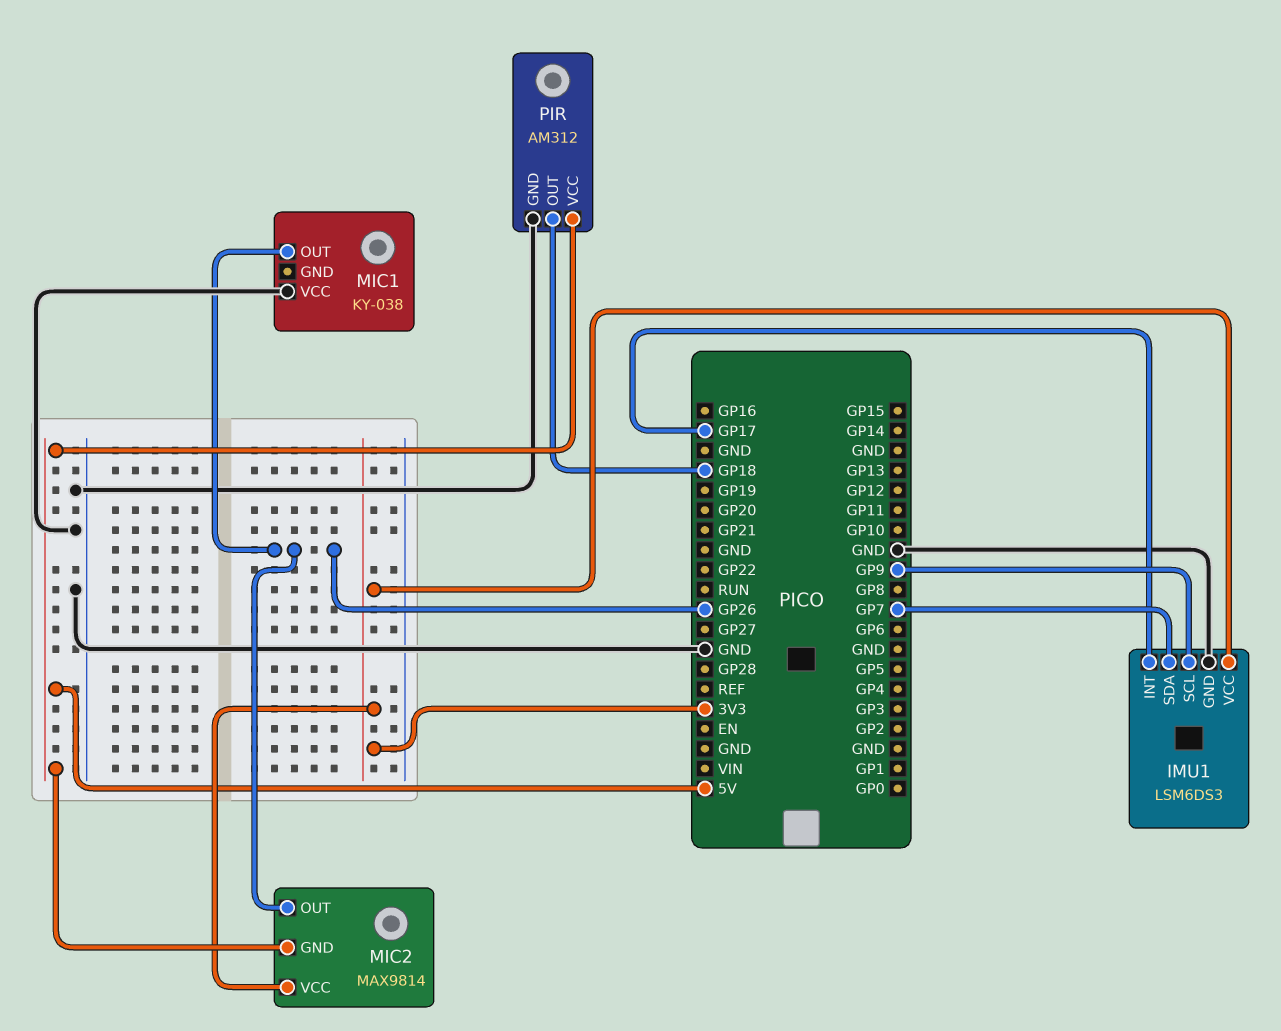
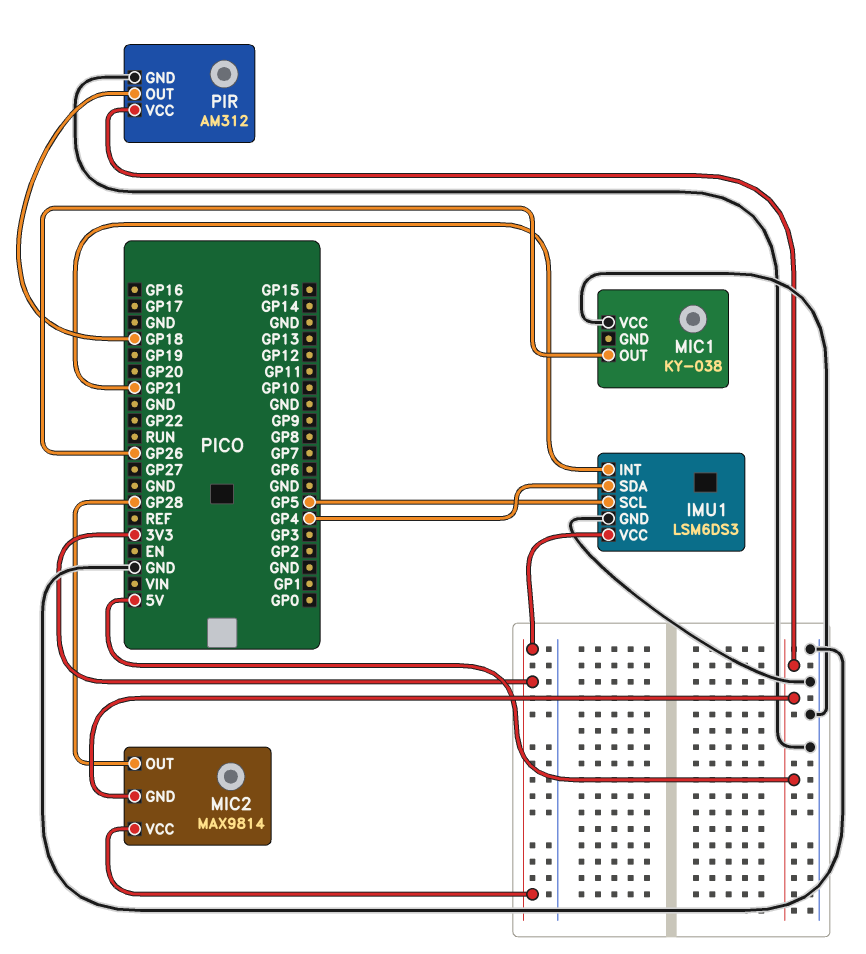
IMU1 pin INT: GP17 -> GP21
IMU1 pin SCL: GP9 -> GP5
IMU1 pin SDA: GP7 -> GP4
MIC2 pin OUT: GP26 -> GP28

